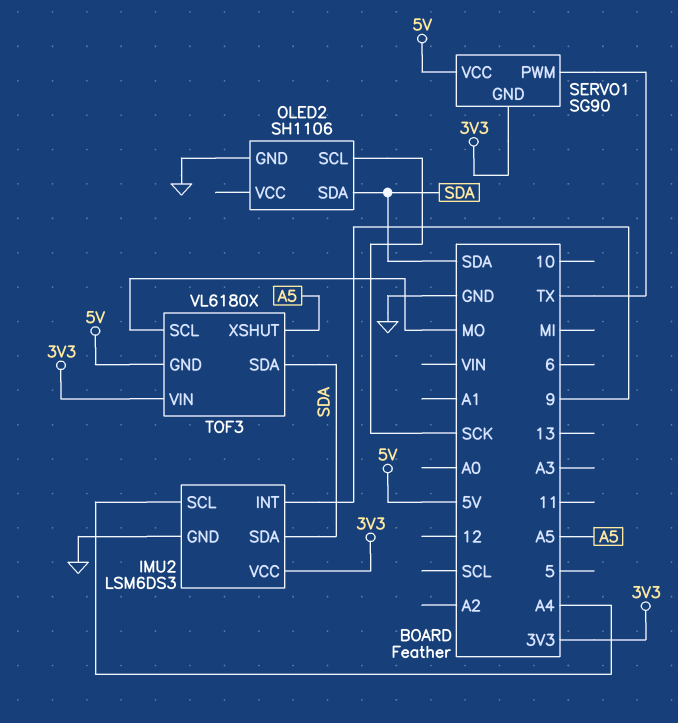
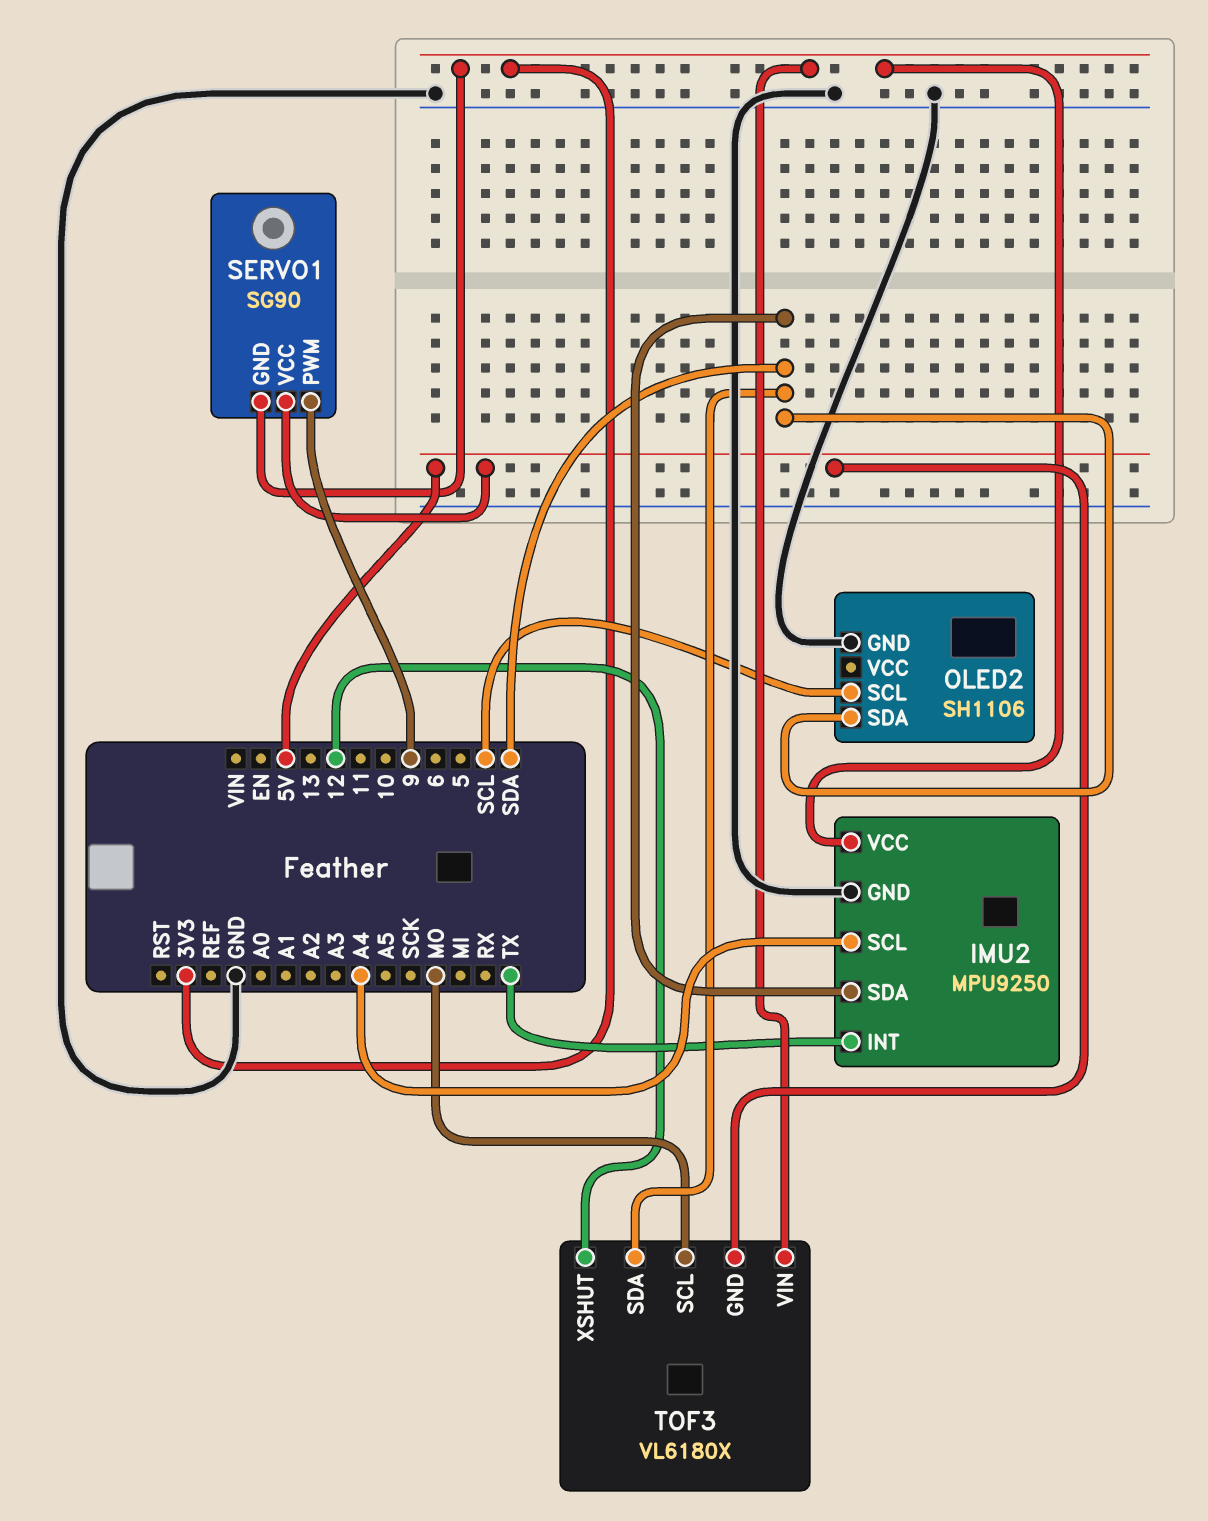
IMU2: LSM6DS3 -> MPU9250
IMU2 pin INT: 9 -> TX
OLED2 pin SCL: SCK -> SCL
SERVO1 pin PWM: TX -> 9
TOF3 pin XSHUT: A5 -> 12

